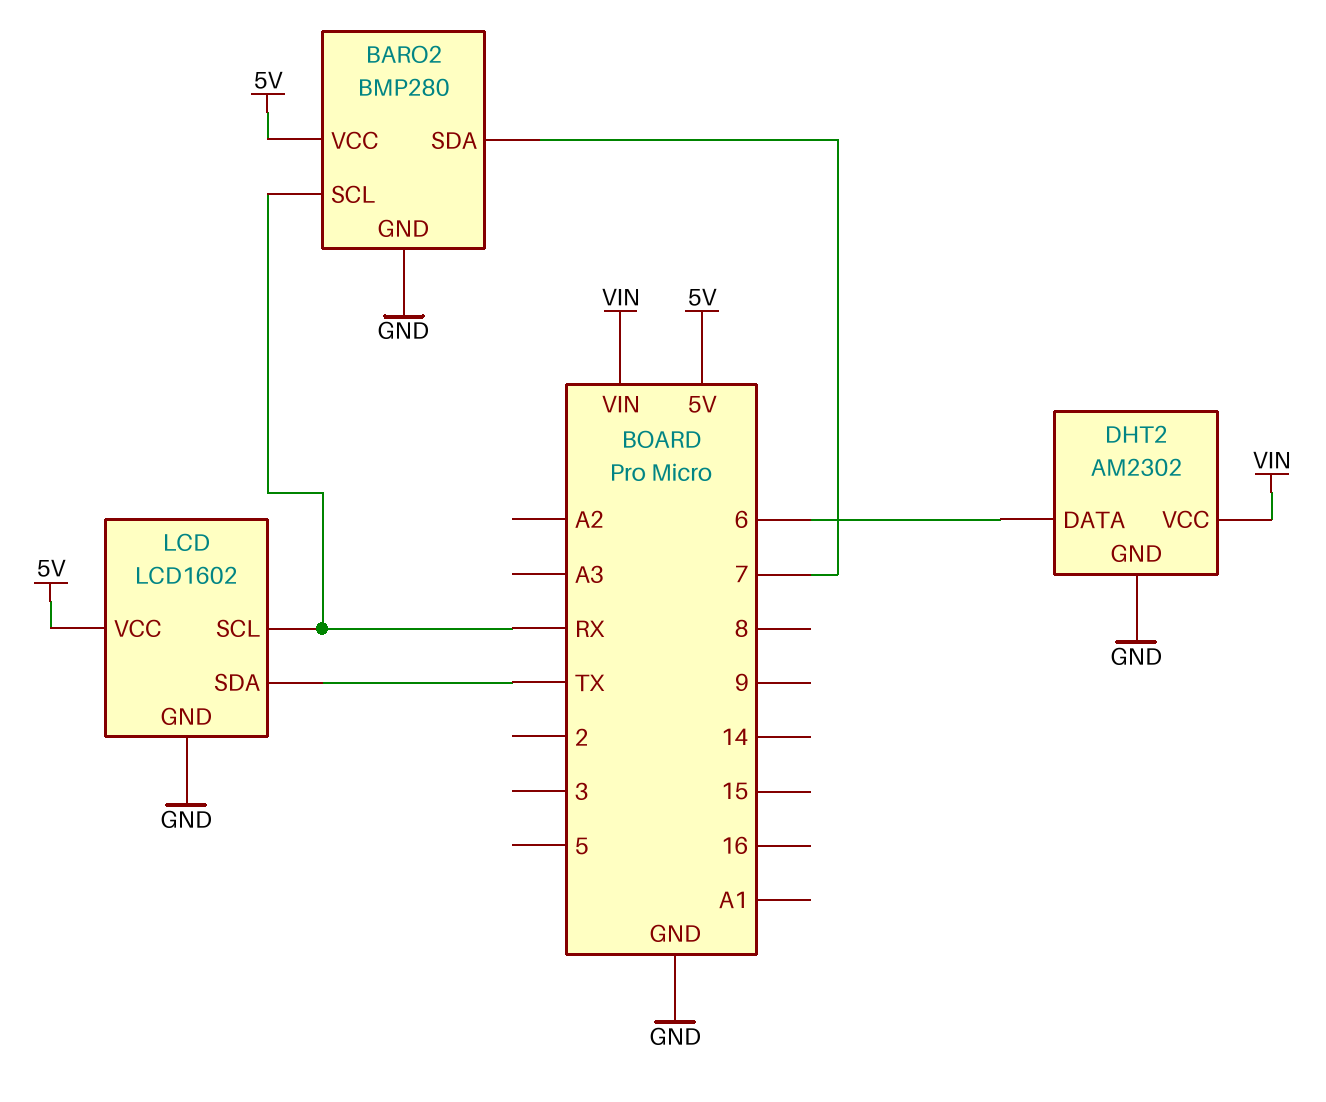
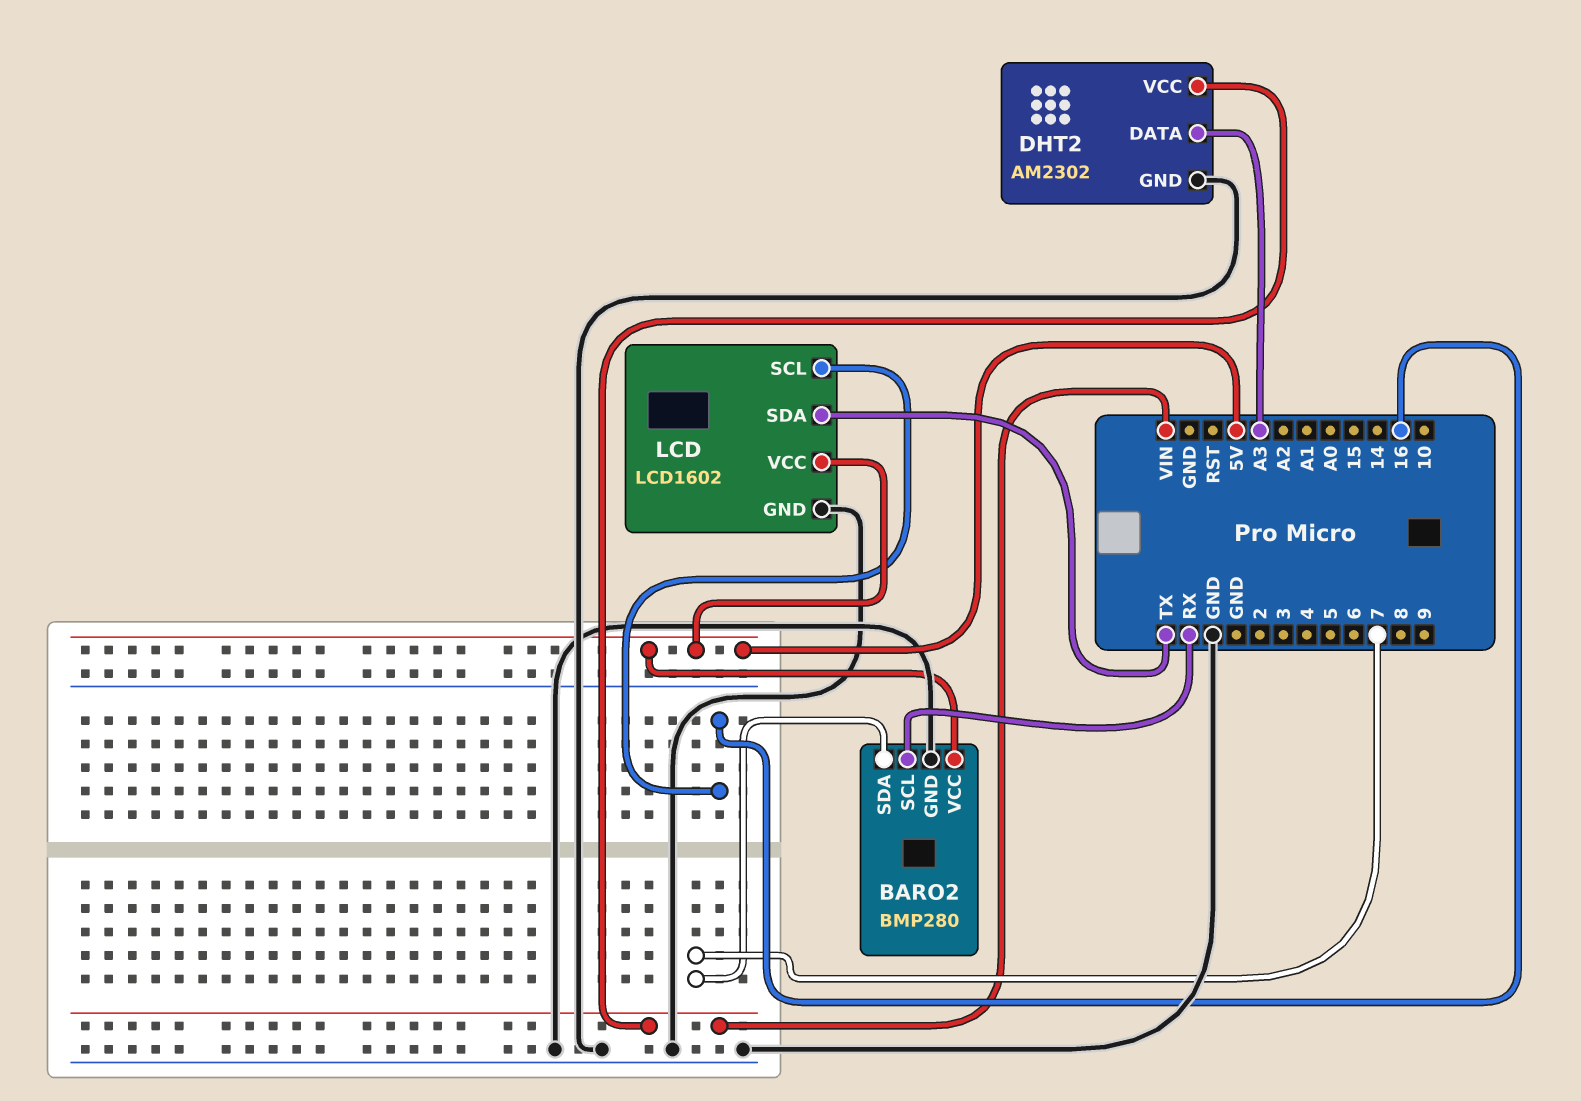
DHT2 pin DATA: 6 -> A3
LCD pin SCL: RX -> 16

